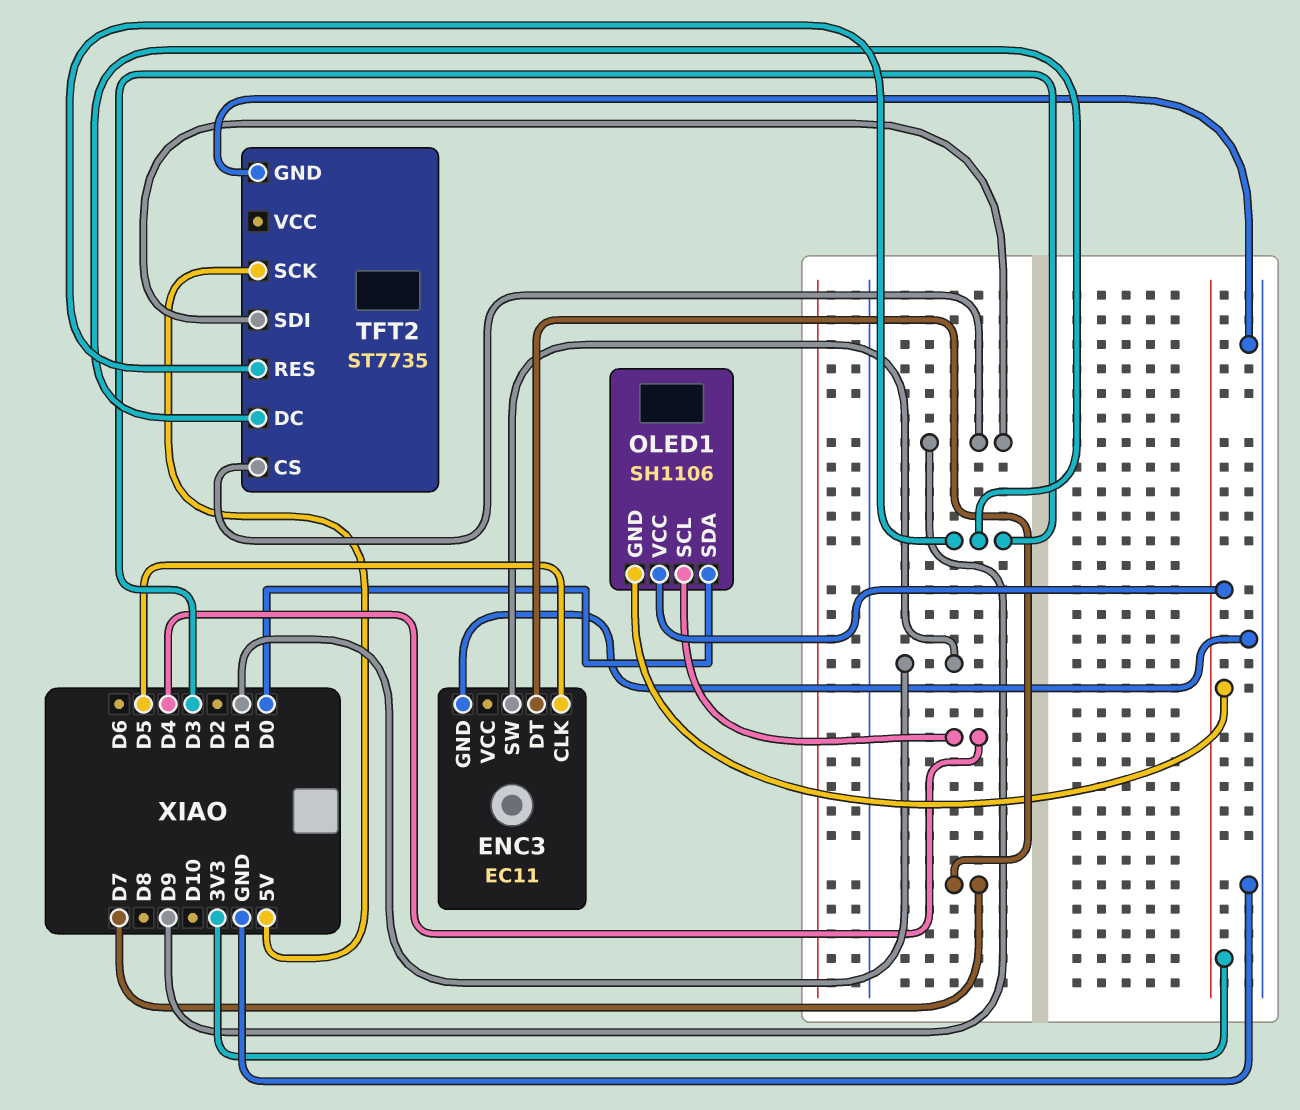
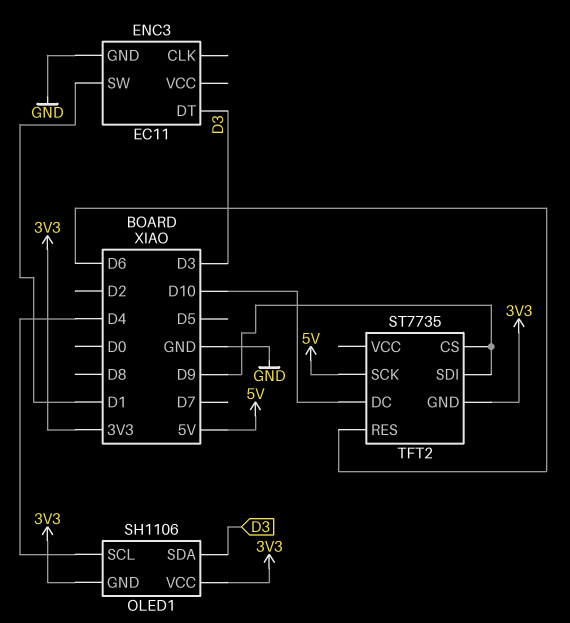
ENC3 pin CLK: D5 -> none
ENC3 pin DT: D7 -> D3
OLED1 pin SDA: D0 -> D3
TFT2 pin DC: D3 -> D10
TFT2 pin GND: GND -> 3V3
TFT2 pin RES: D3 -> D6

